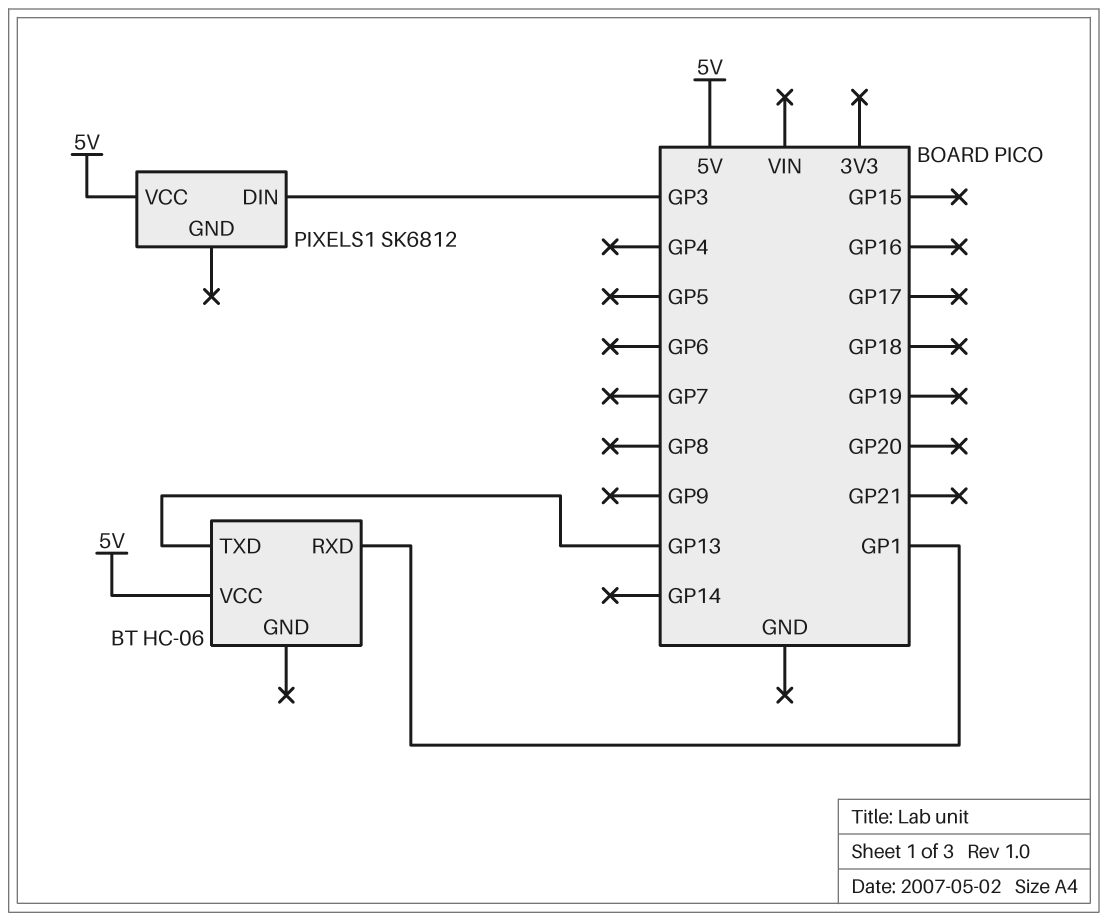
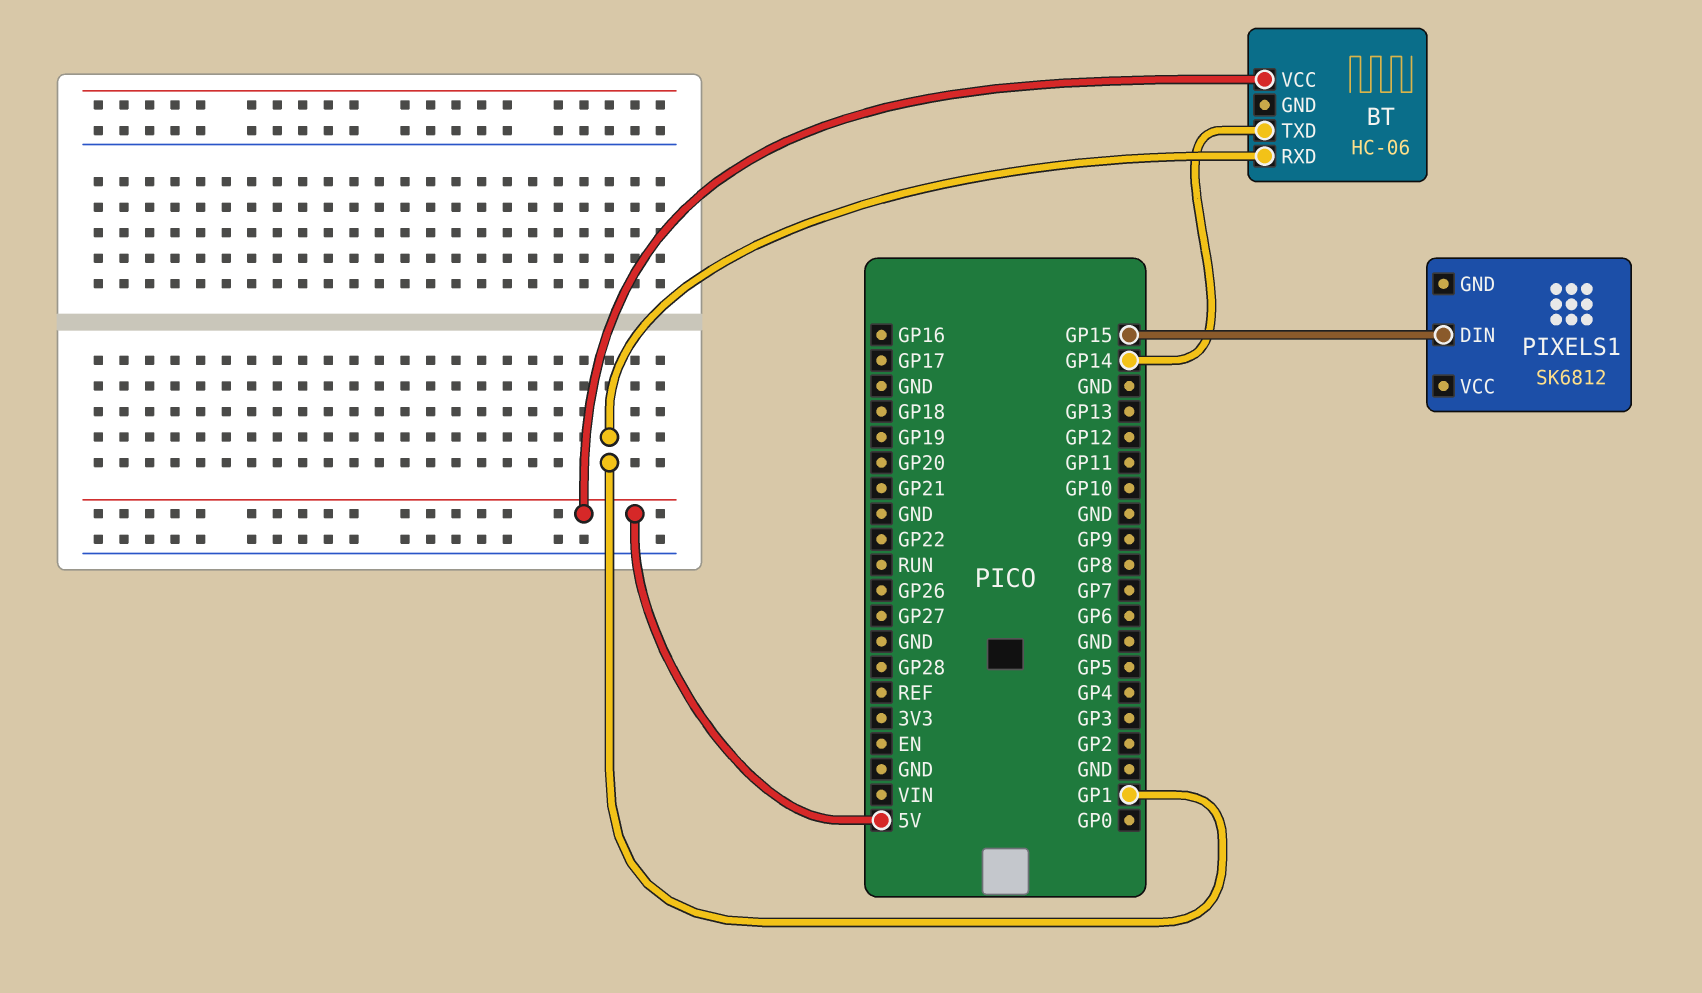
BT pin TXD: GP13 -> GP14
PIXELS1 pin DIN: GP3 -> GP15
PIXELS1 pin VCC: 5V -> none

